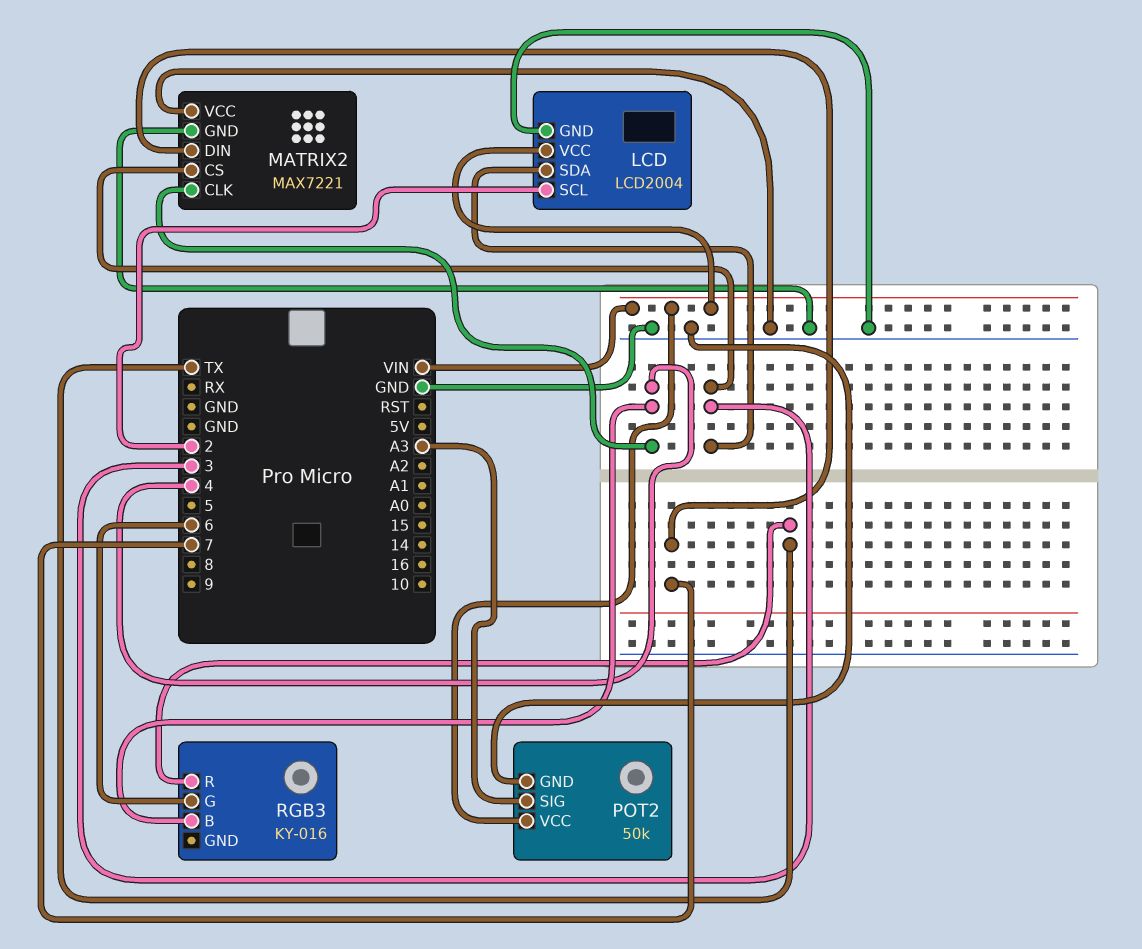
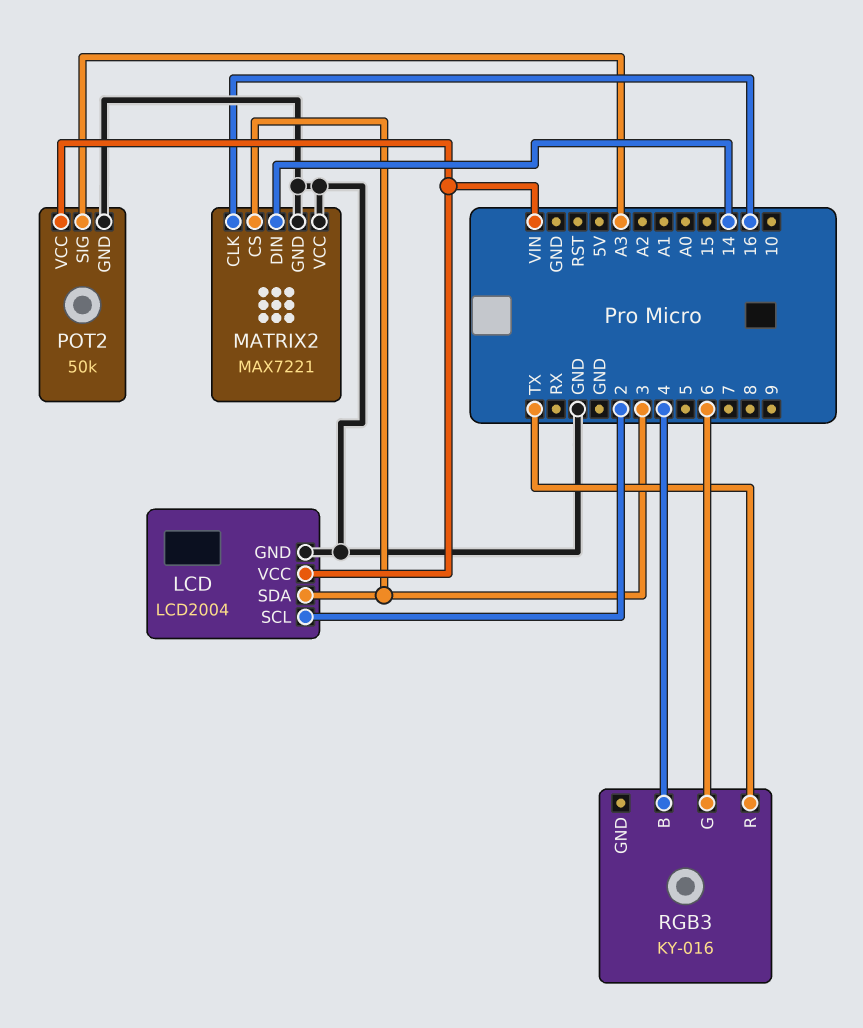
MATRIX2 pin CLK: 4 -> 16
MATRIX2 pin DIN: 7 -> 14

